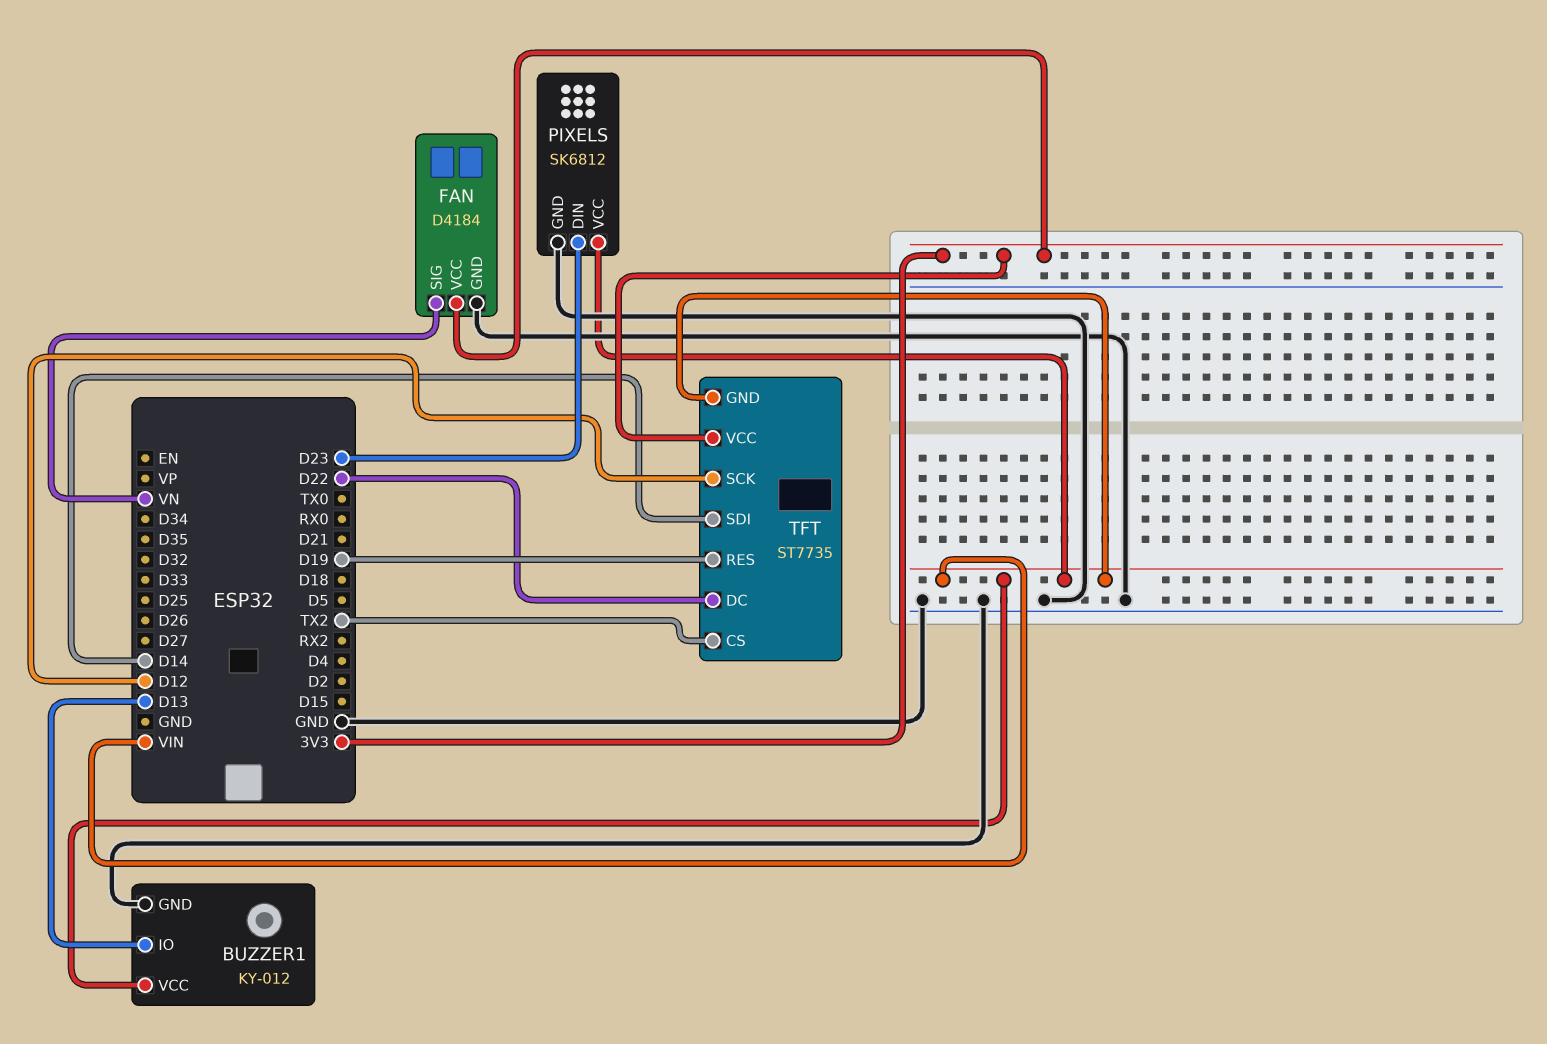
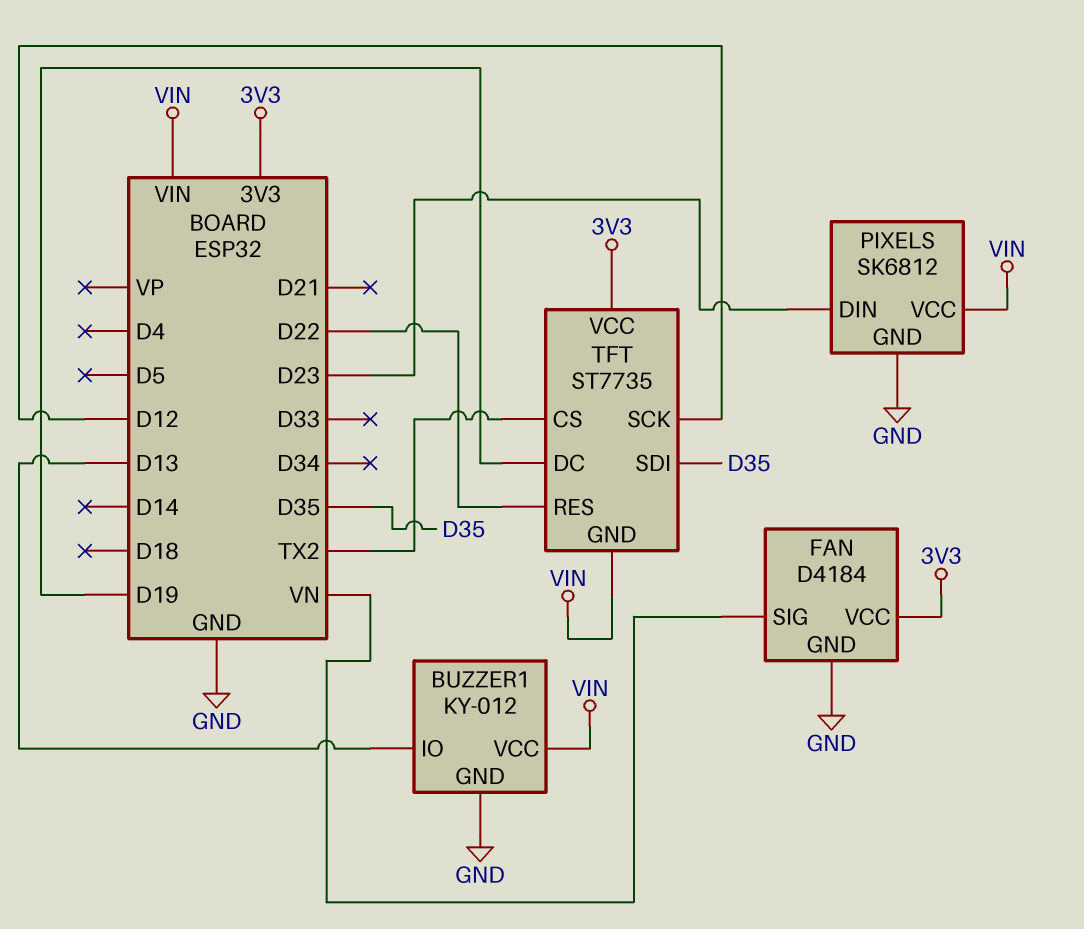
TFT pin DC: D22 -> D19
TFT pin RES: D19 -> D22
TFT pin SDI: D14 -> D35

